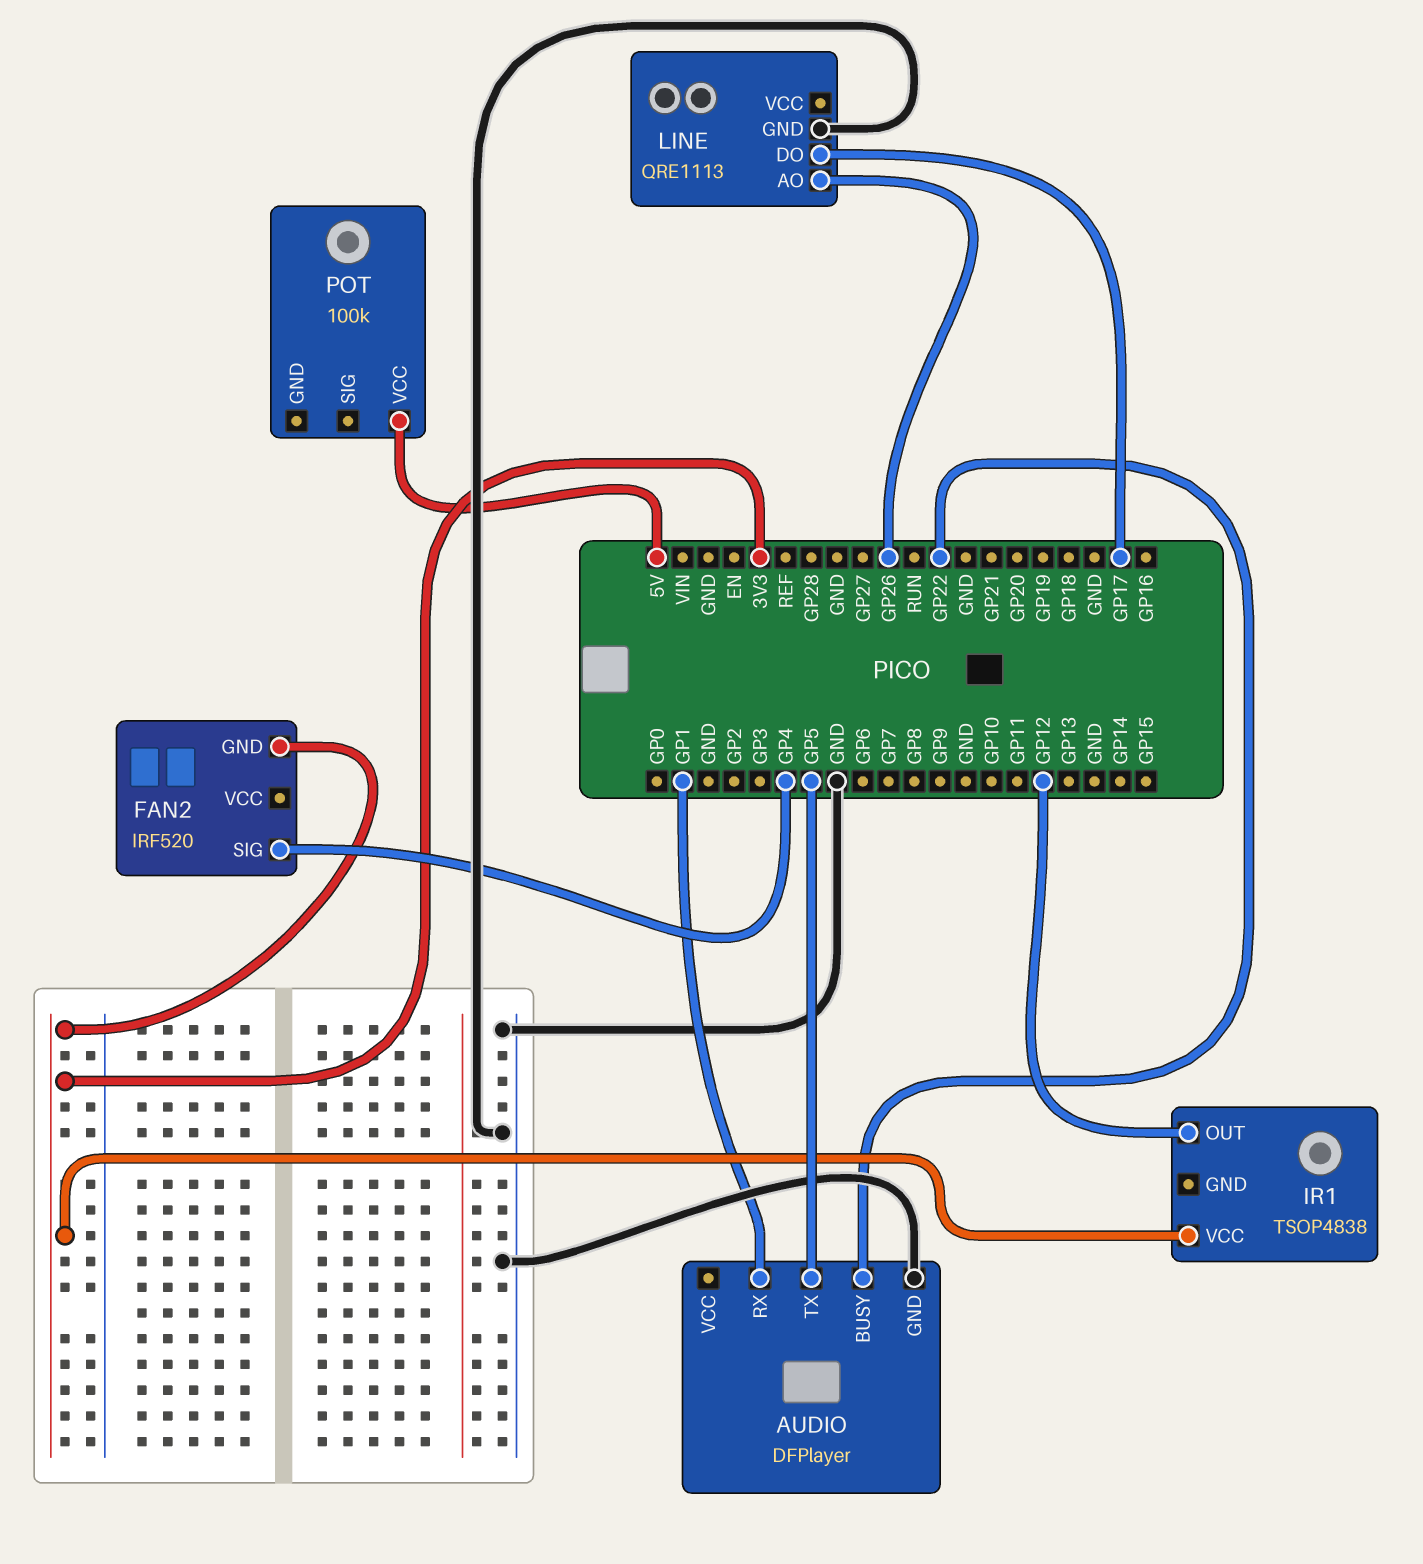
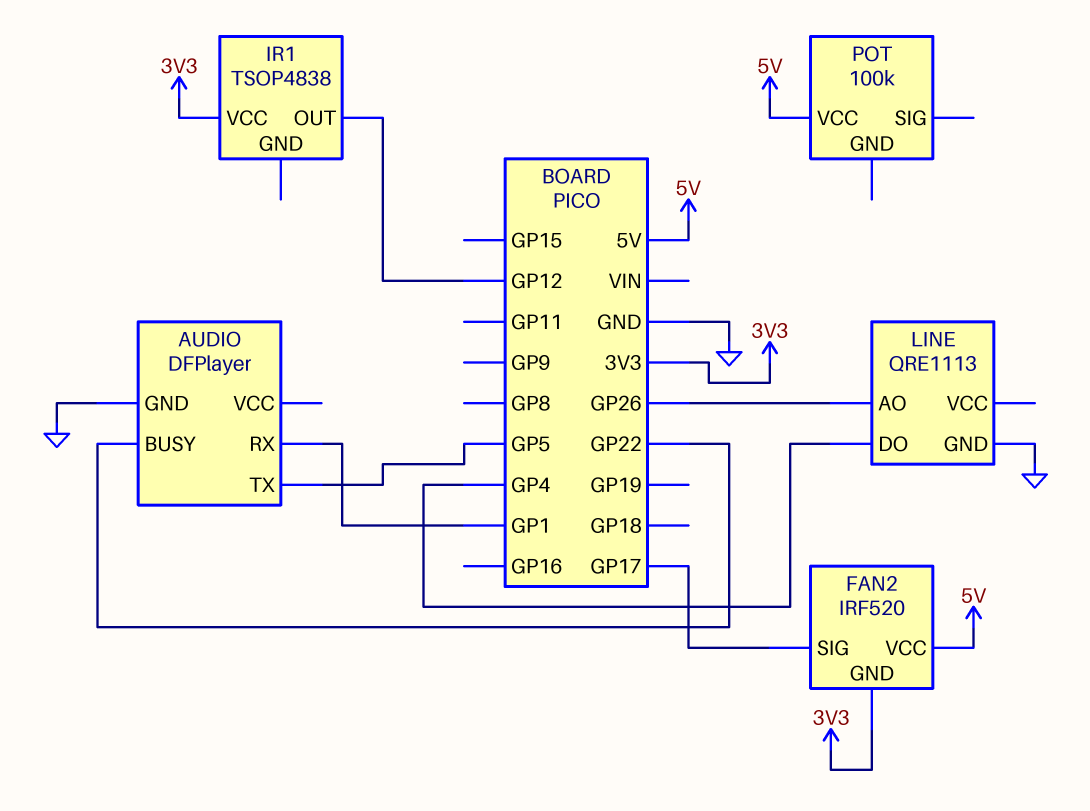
FAN2 pin SIG: GP4 -> GP17
FAN2 pin VCC: none -> 5V
LINE pin DO: GP17 -> GP4

